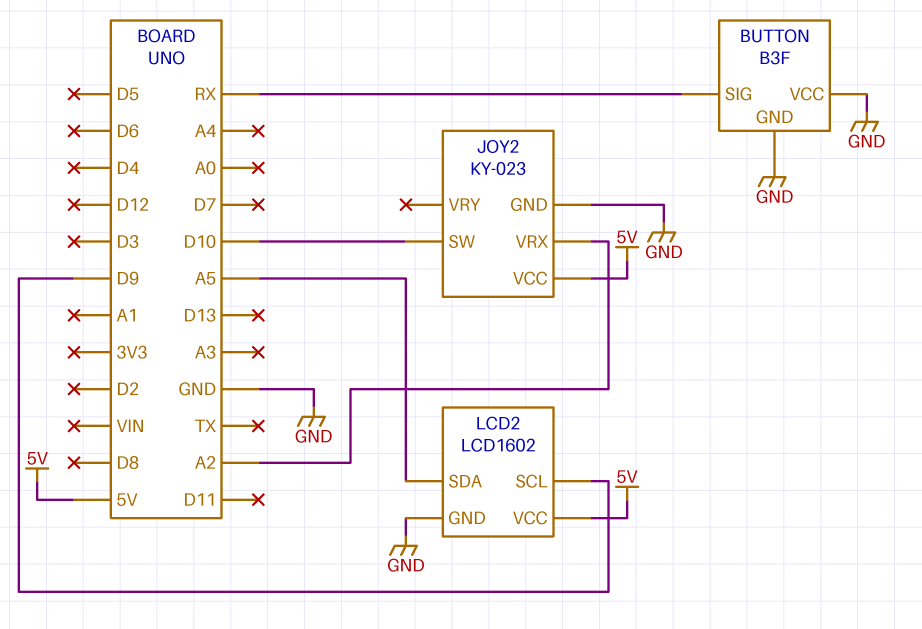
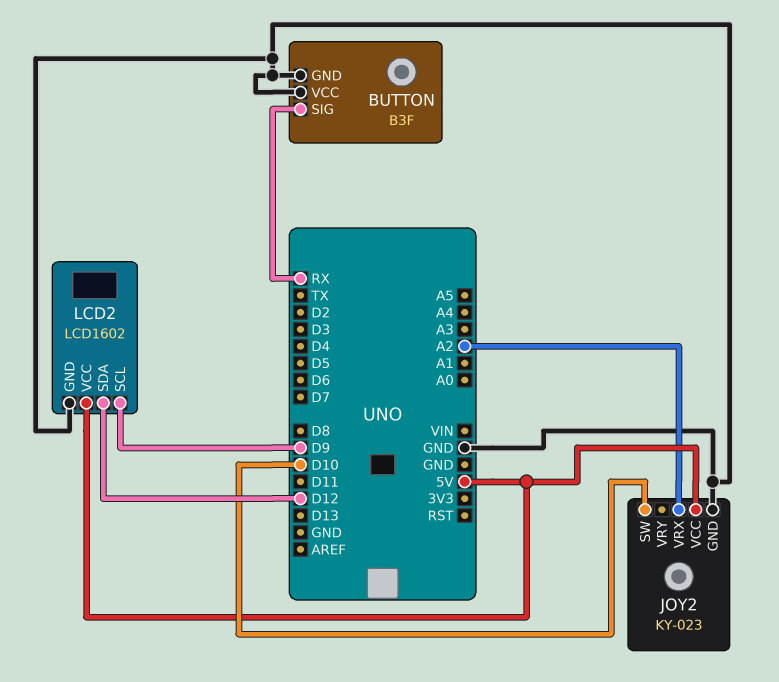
LCD2 pin SDA: A5 -> D12

